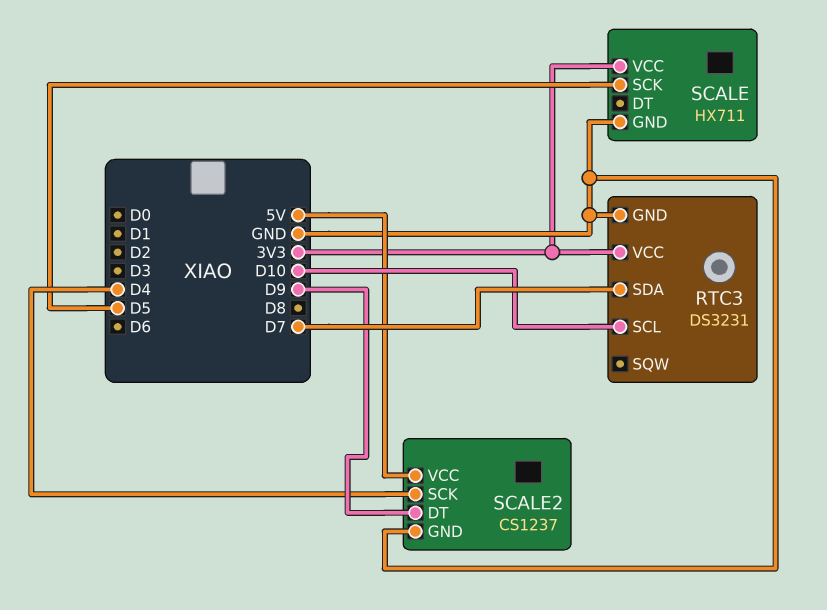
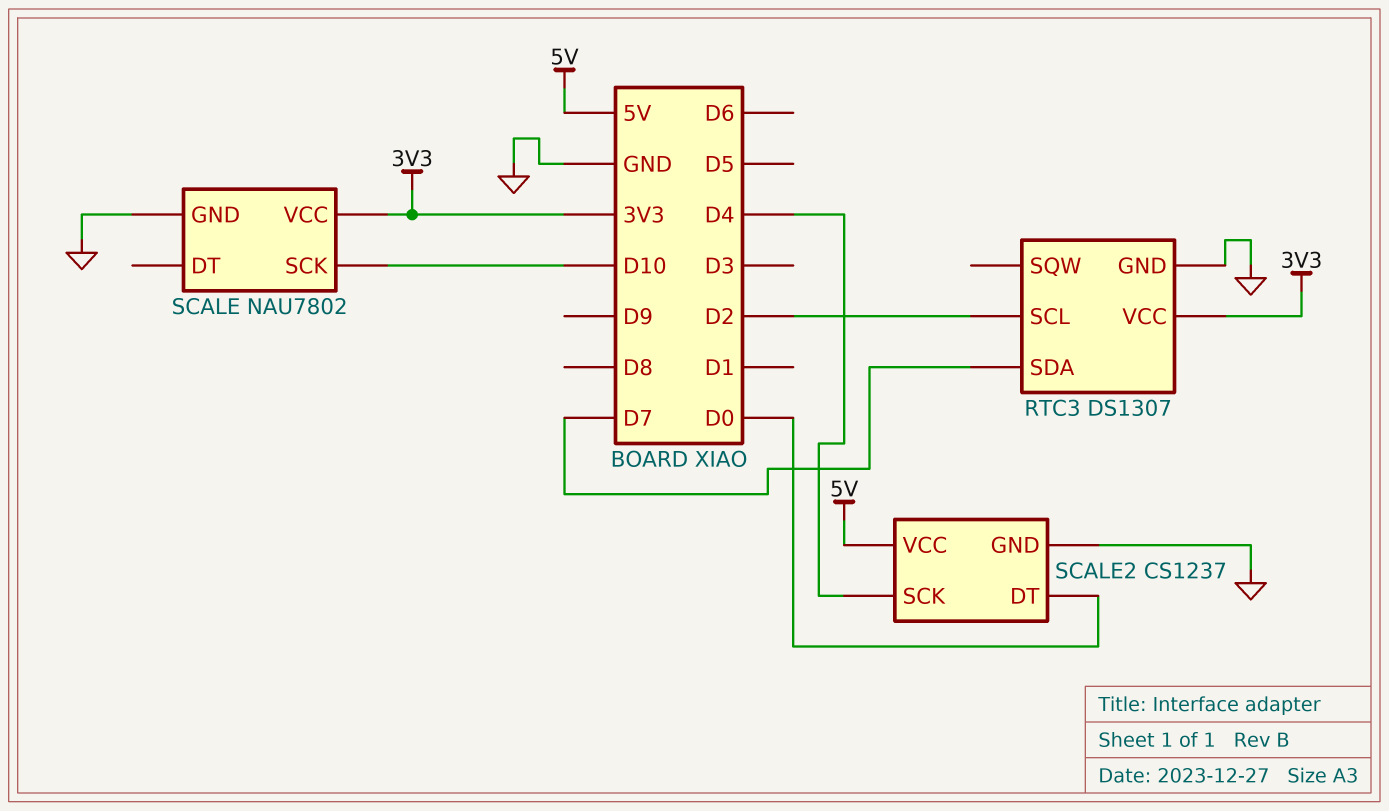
RTC3: DS3231 -> DS1307
RTC3 pin SCL: D10 -> D2
SCALE: HX711 -> NAU7802
SCALE pin SCK: D5 -> D10
SCALE2 pin DT: D9 -> D0

